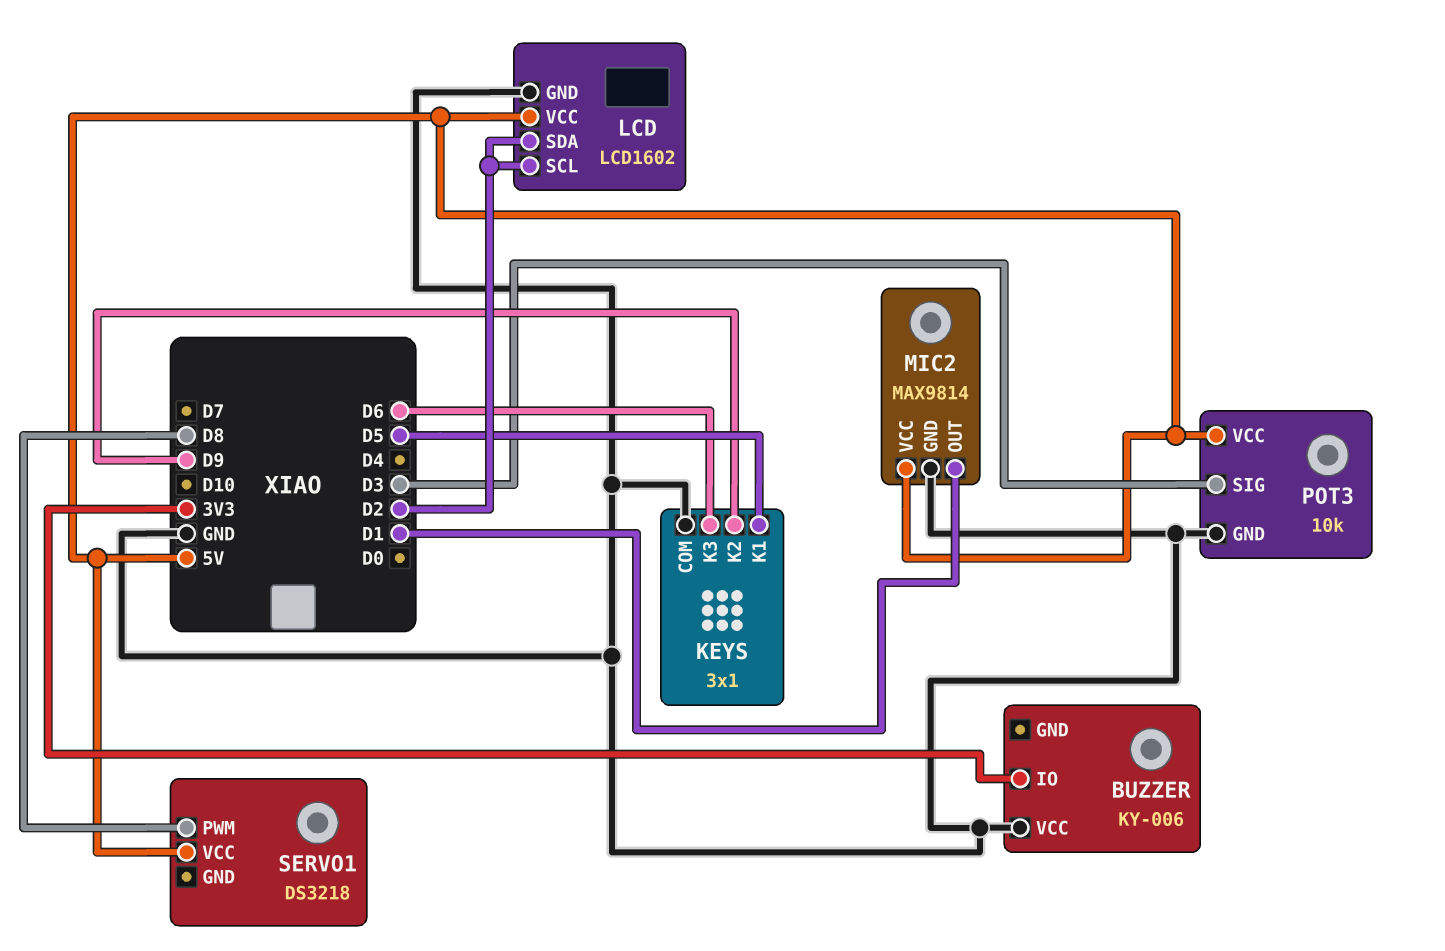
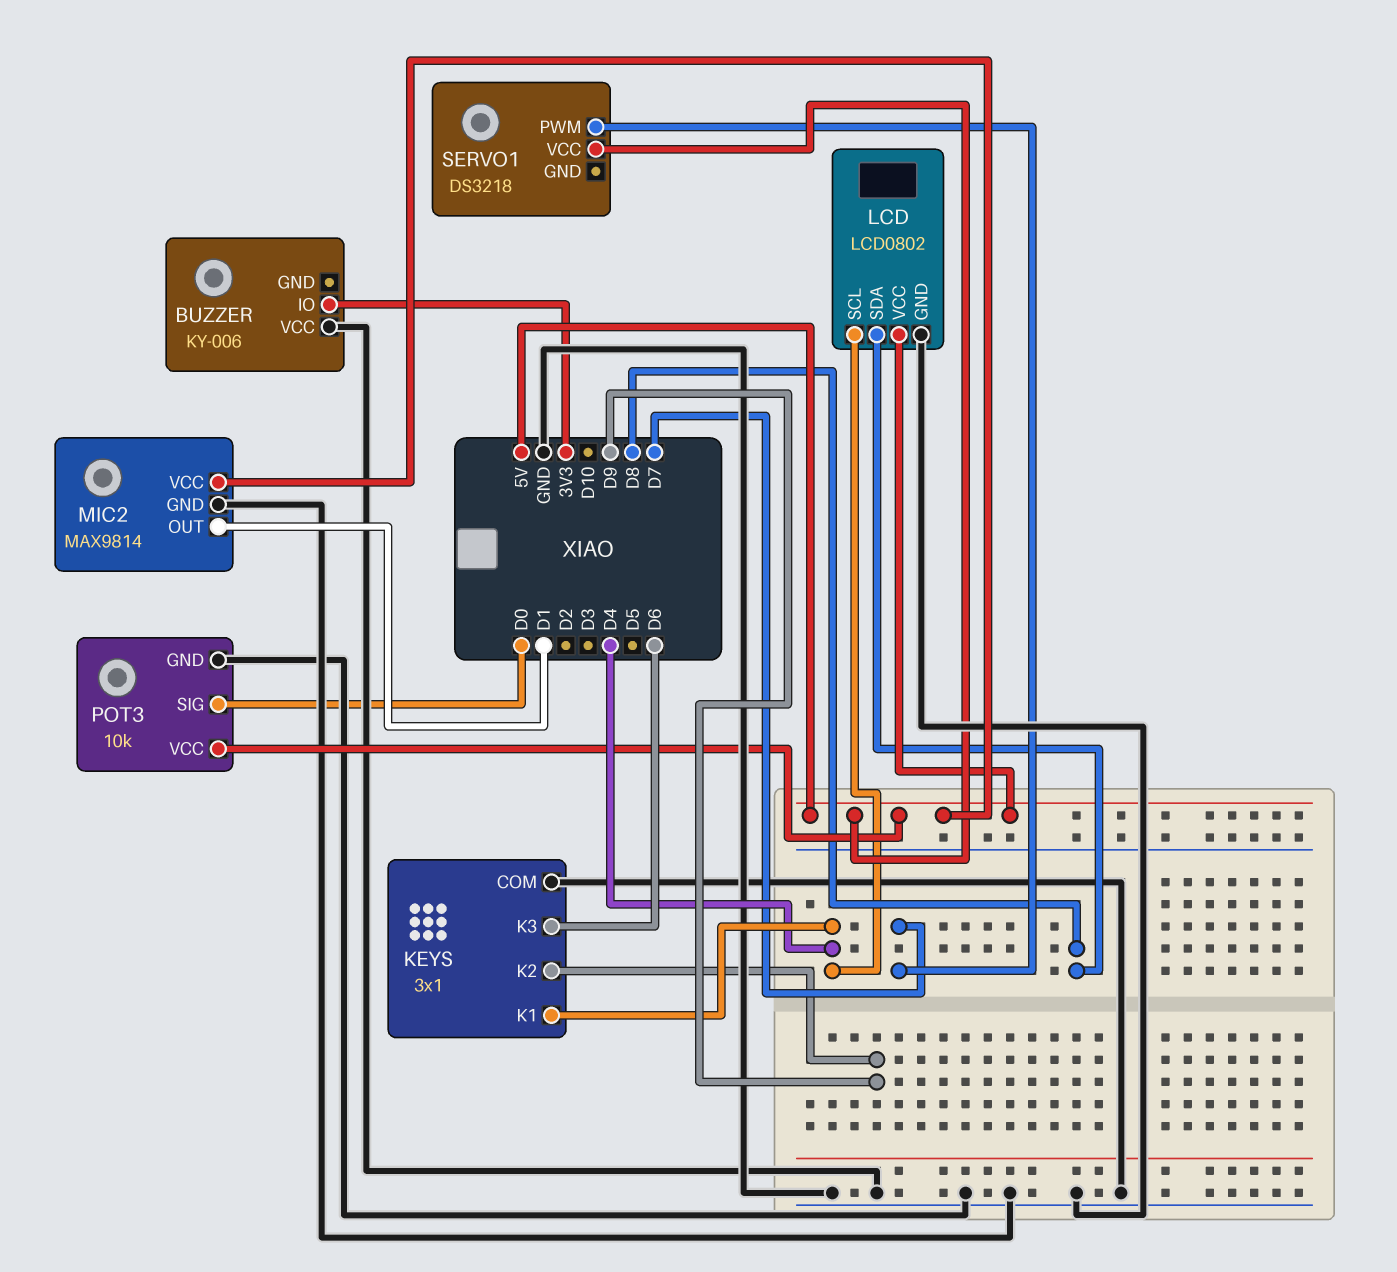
KEYS pin K1: D5 -> D4
LCD: LCD1602 -> LCD0802
LCD pin SCL: D2 -> D4
LCD pin SDA: D2 -> D8
POT3 pin SIG: D3 -> D0
SERVO1 pin PWM: D8 -> D7

